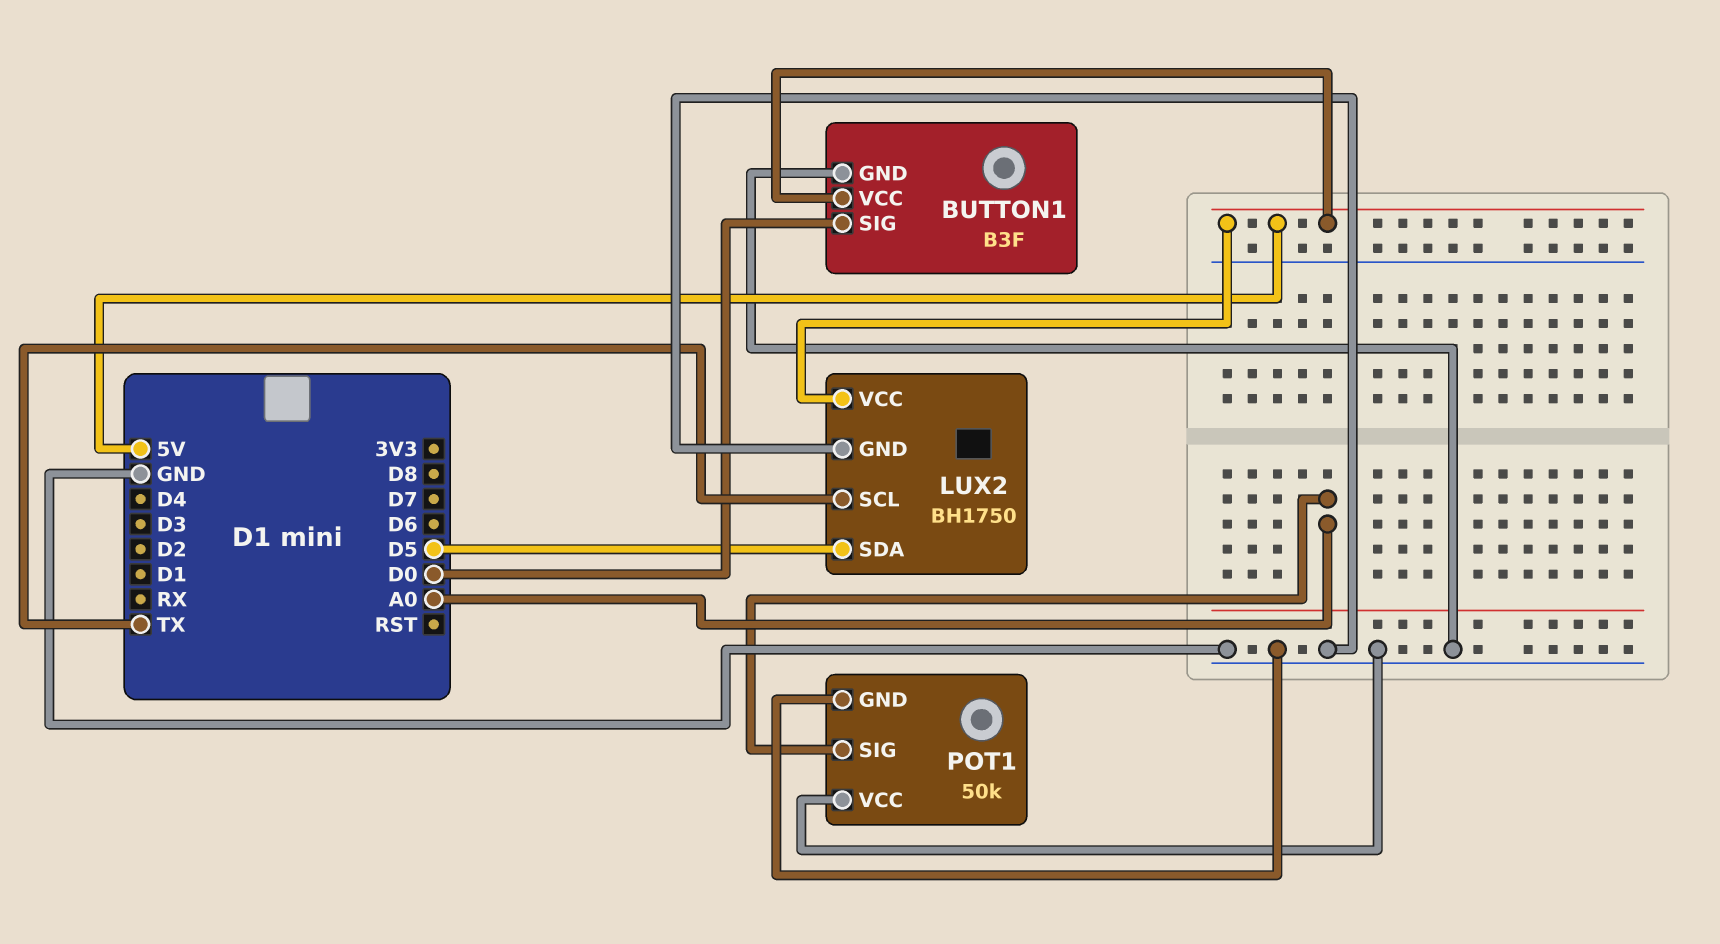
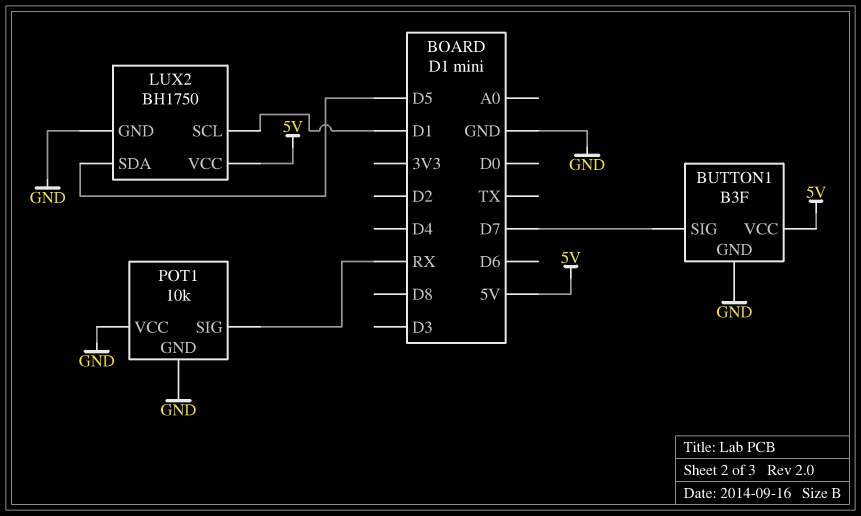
BUTTON1 pin SIG: D0 -> D7
LUX2 pin SCL: TX -> D1
POT1: 50k -> 10k
POT1 pin SIG: A0 -> RX

